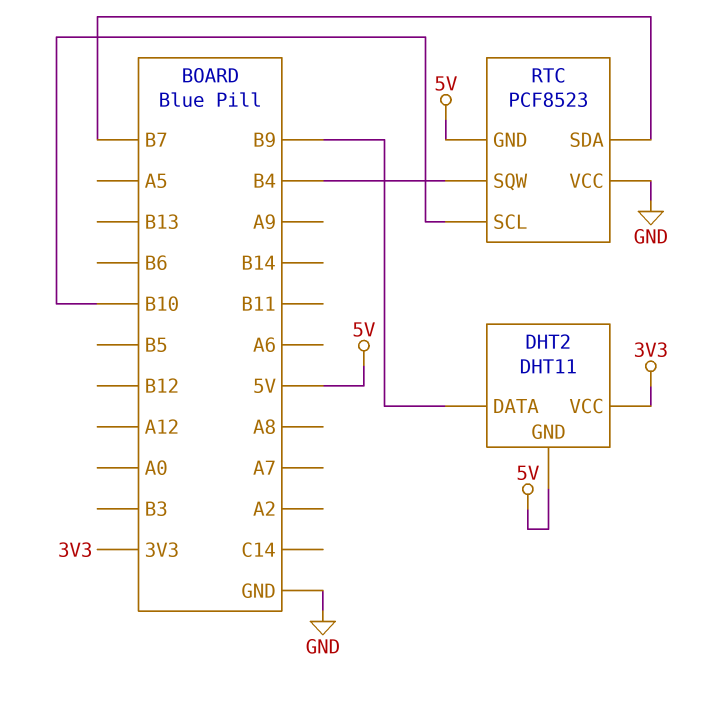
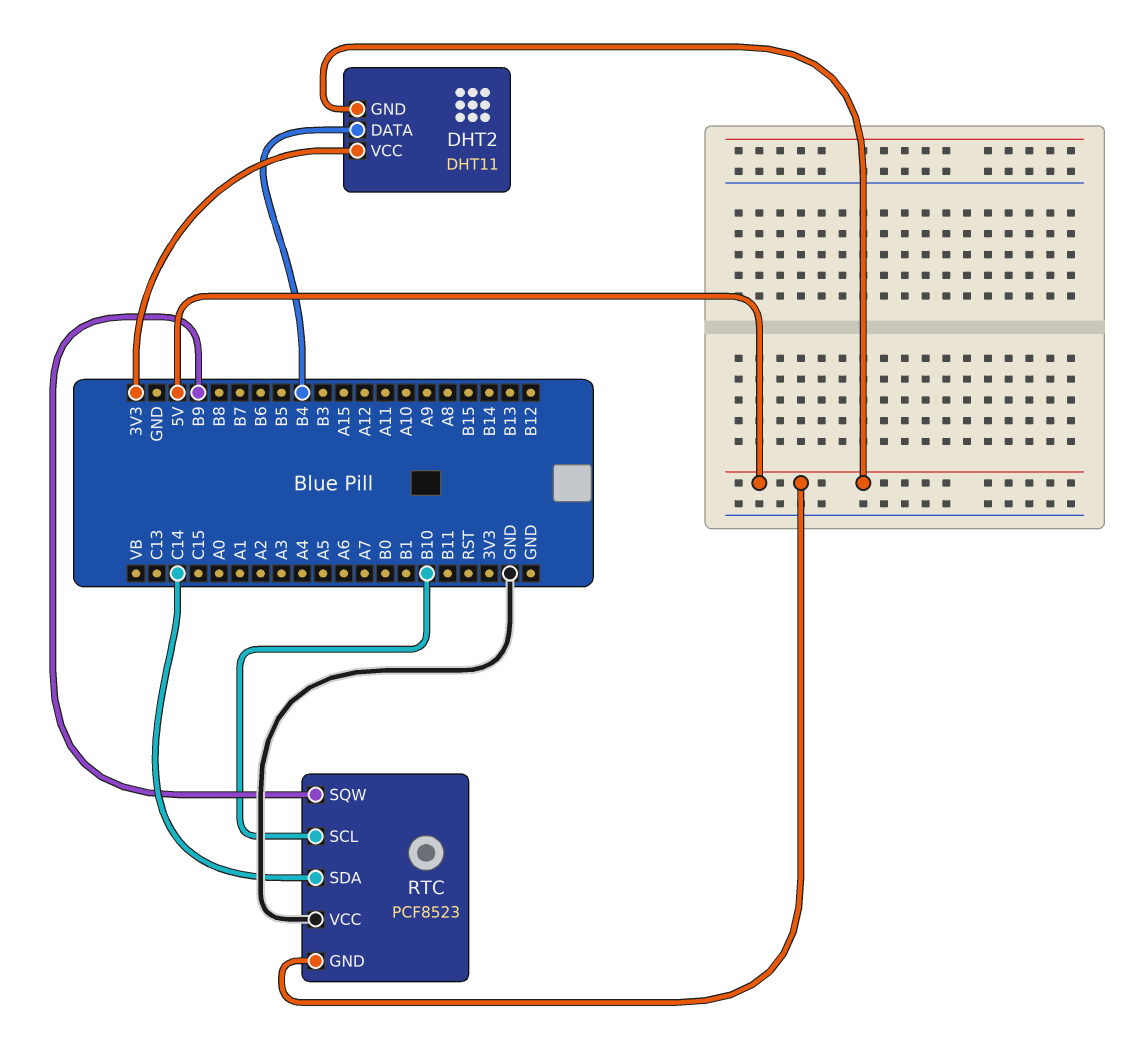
DHT2 pin DATA: B9 -> B4
RTC pin SDA: B7 -> C14
RTC pin SQW: B4 -> B9

